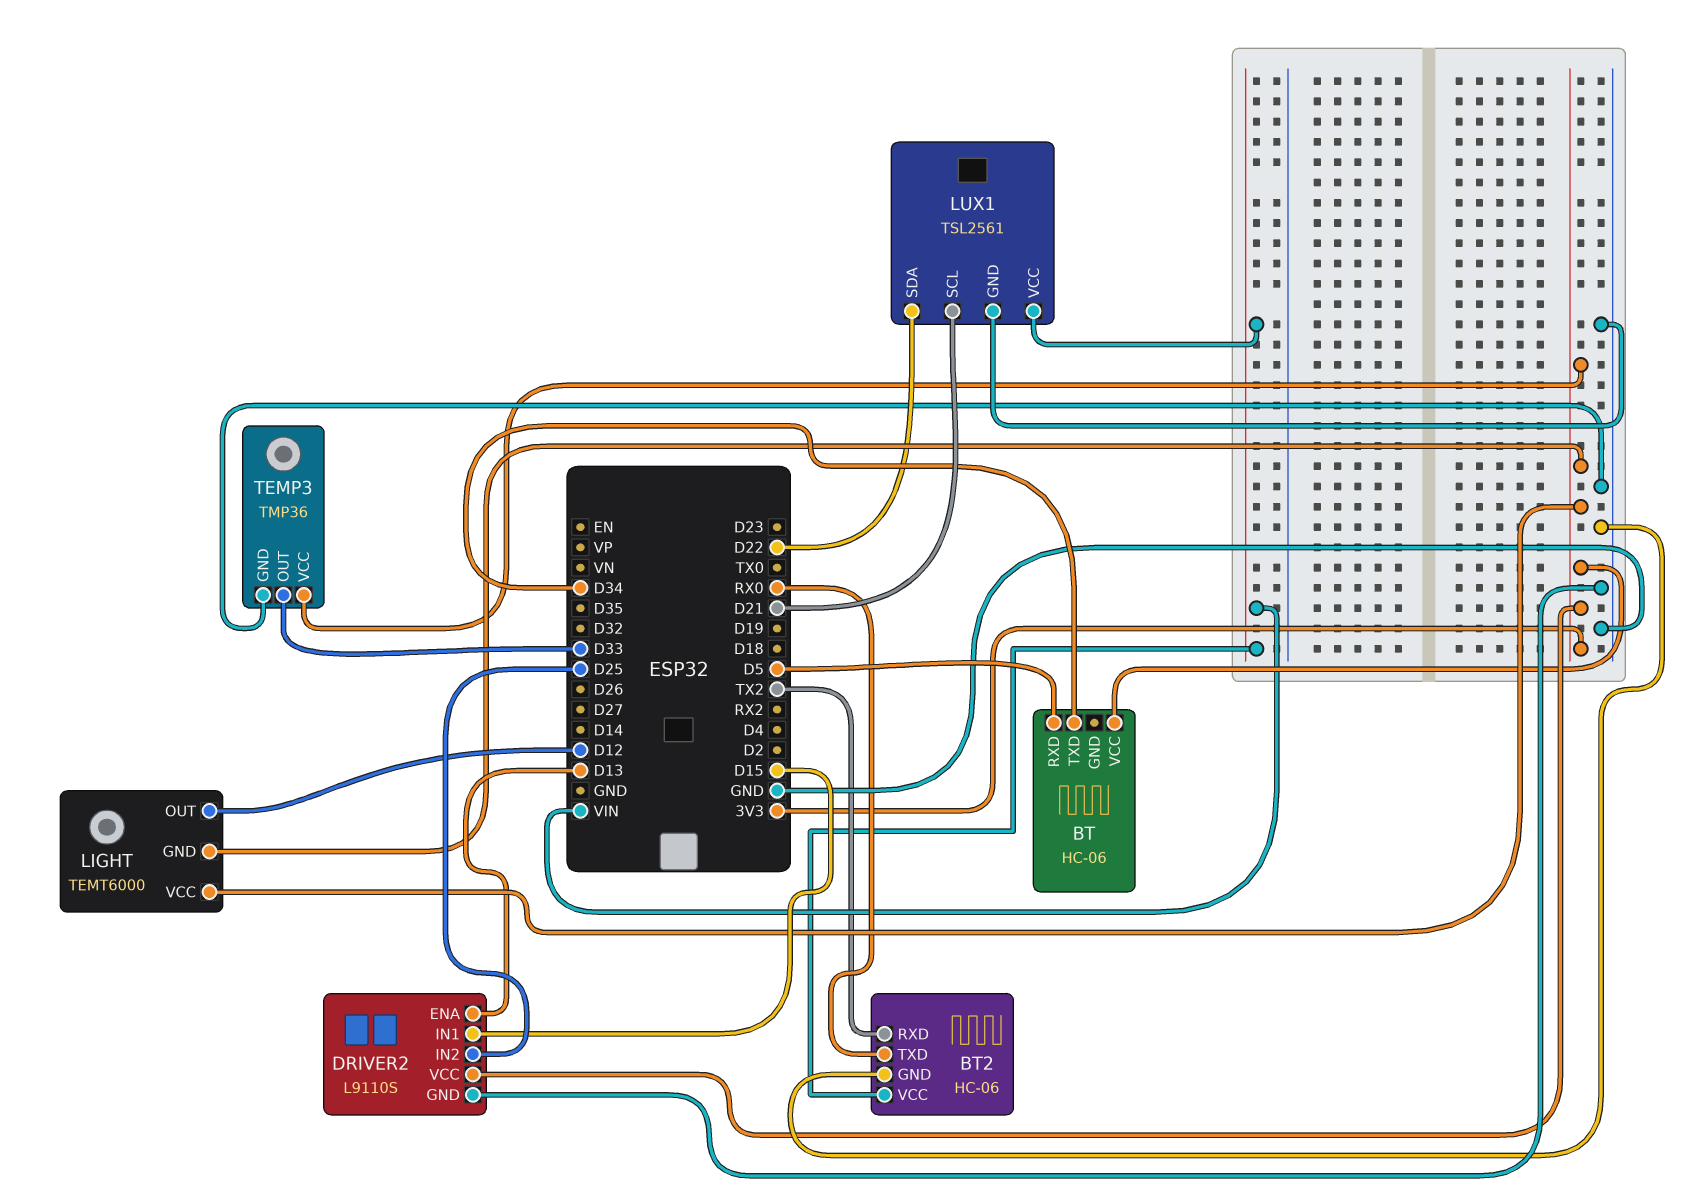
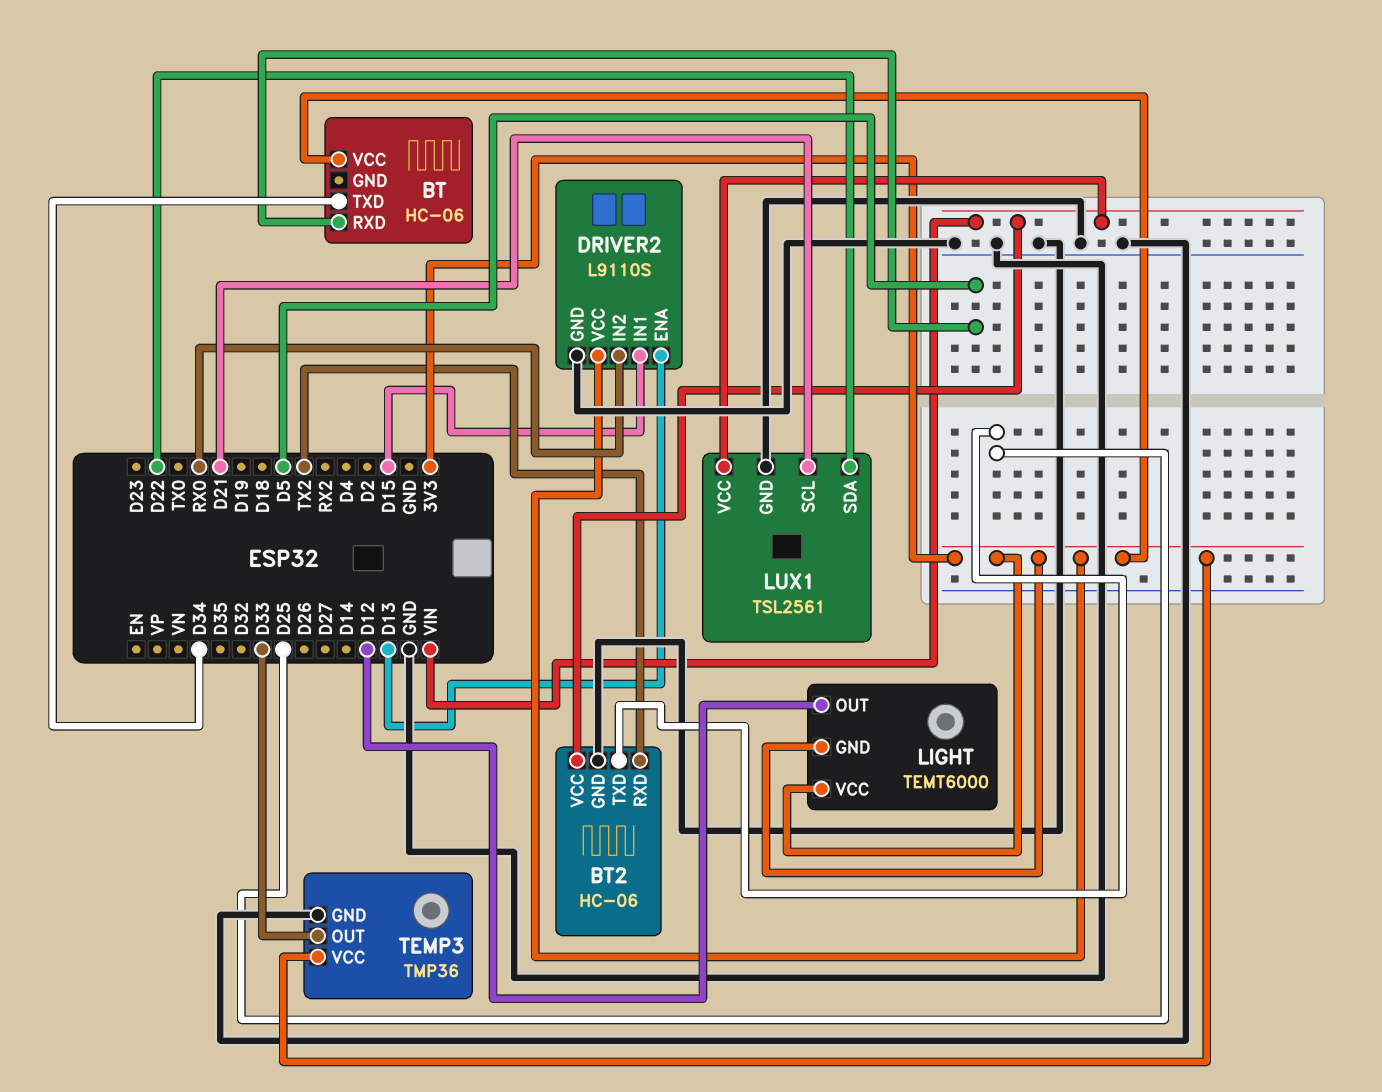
BT2 pin TXD: RX0 -> D25
DRIVER2 pin IN2: D25 -> RX0

